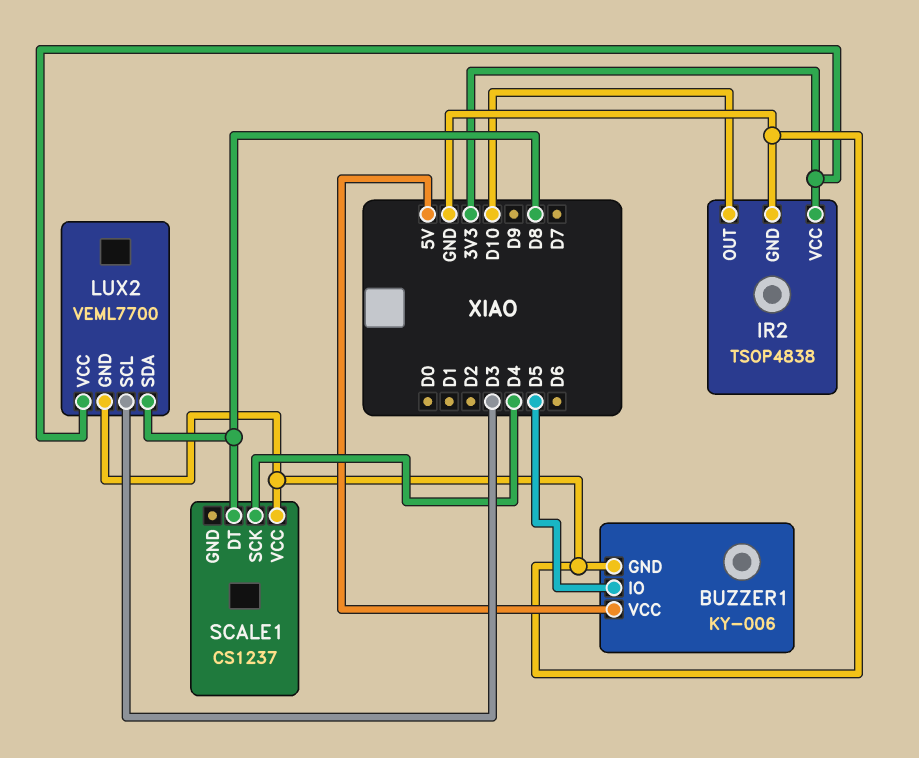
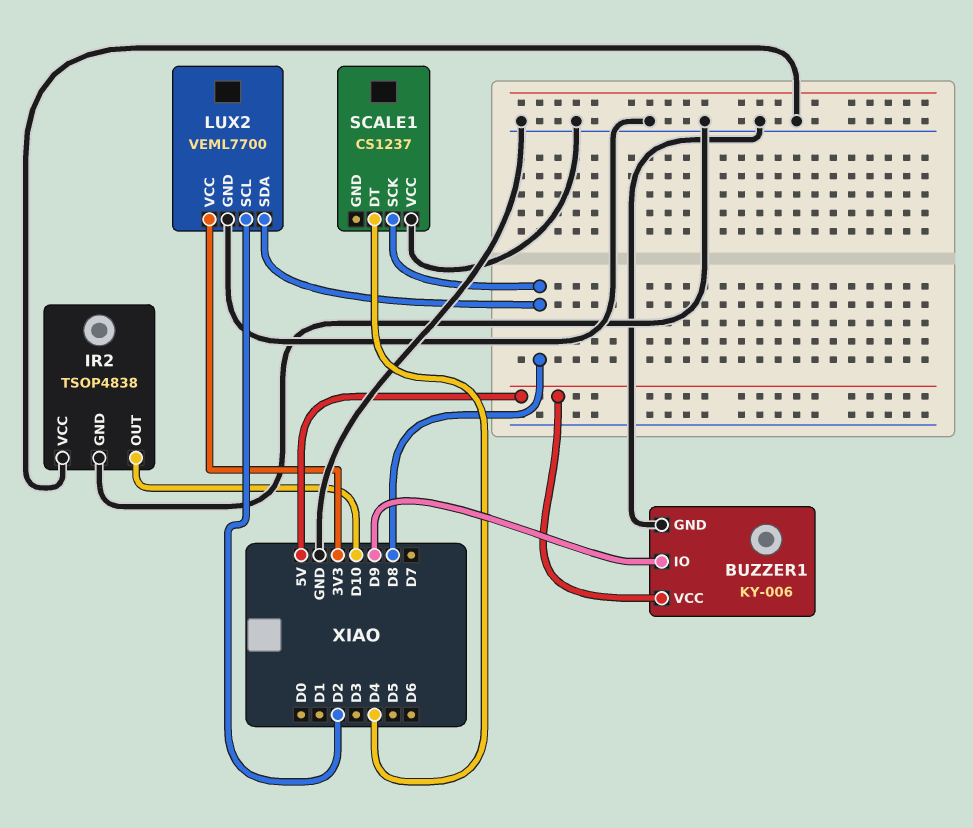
BUZZER1 pin IO: D5 -> D9
IR2 pin VCC: 3V3 -> GND
LUX2 pin SCL: D3 -> D2
SCALE1 pin DT: D8 -> D4
SCALE1 pin SCK: D4 -> D8

